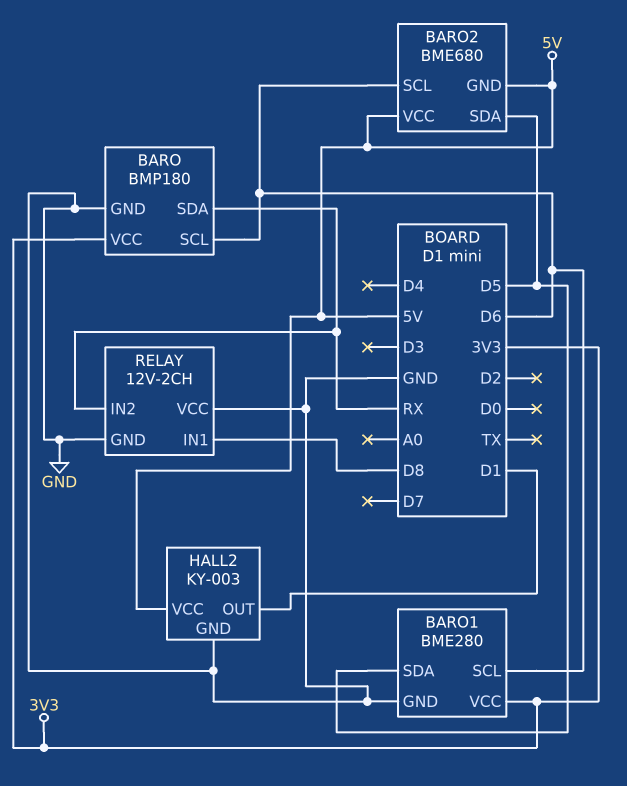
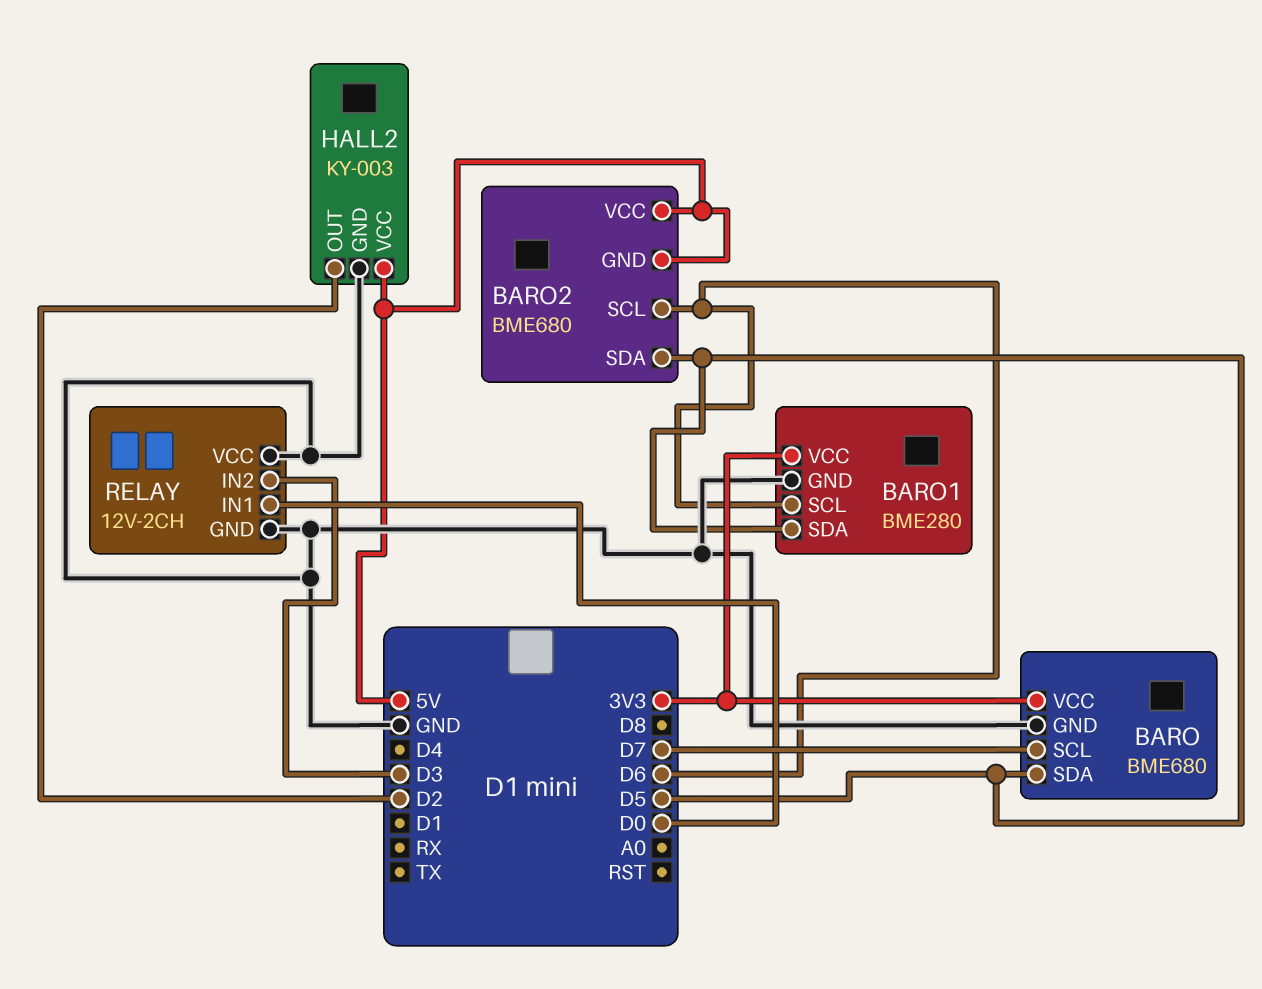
BARO: BMP180 -> BME680
BARO pin SCL: D6 -> D7
BARO pin SDA: RX -> D5
HALL2 pin OUT: D1 -> D2
RELAY pin IN1: D8 -> D0
RELAY pin IN2: RX -> D3

